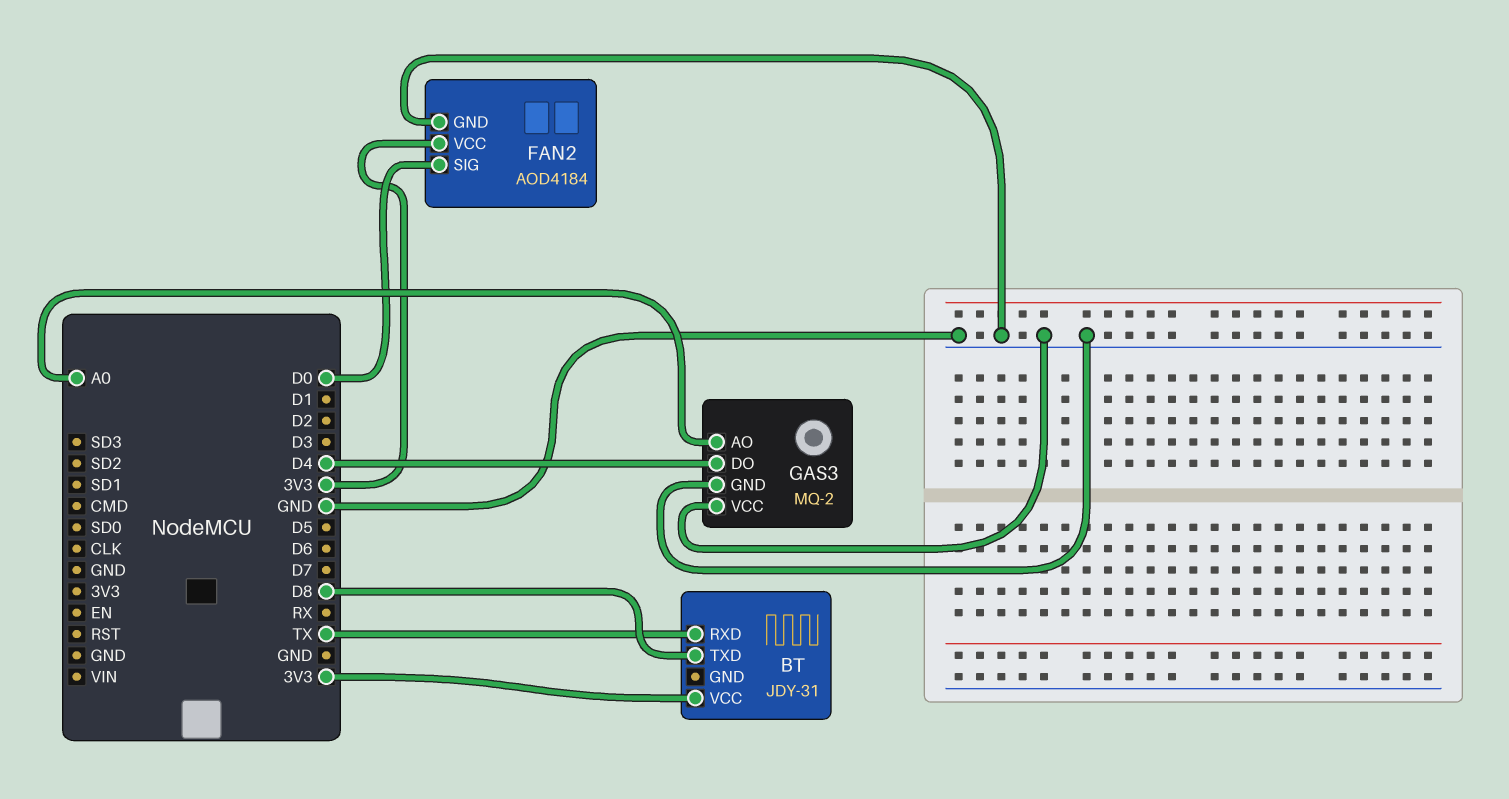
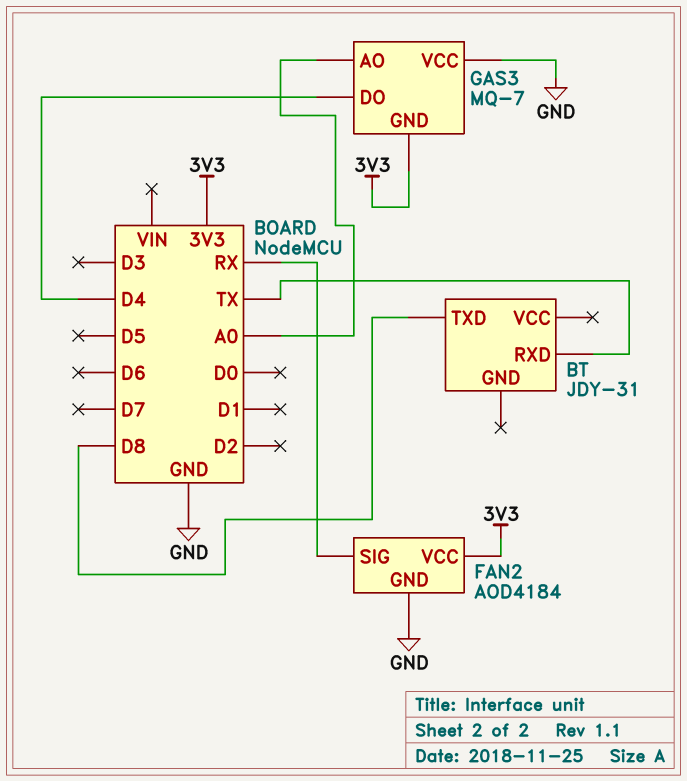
BT pin VCC: 3V3 -> none
FAN2 pin SIG: D0 -> RX
GAS3: MQ-2 -> MQ-7
GAS3 pin GND: GND -> 3V3

